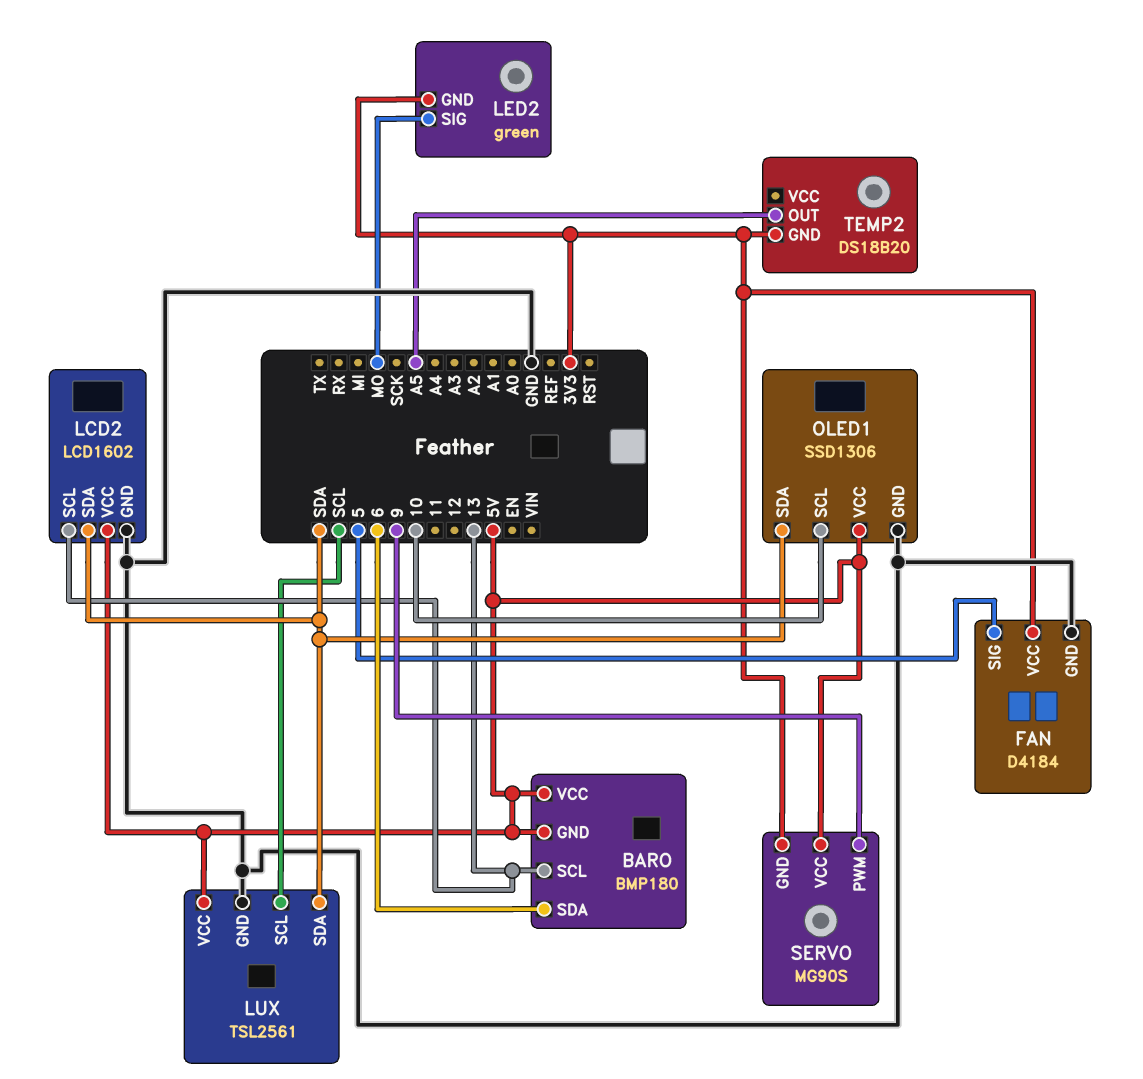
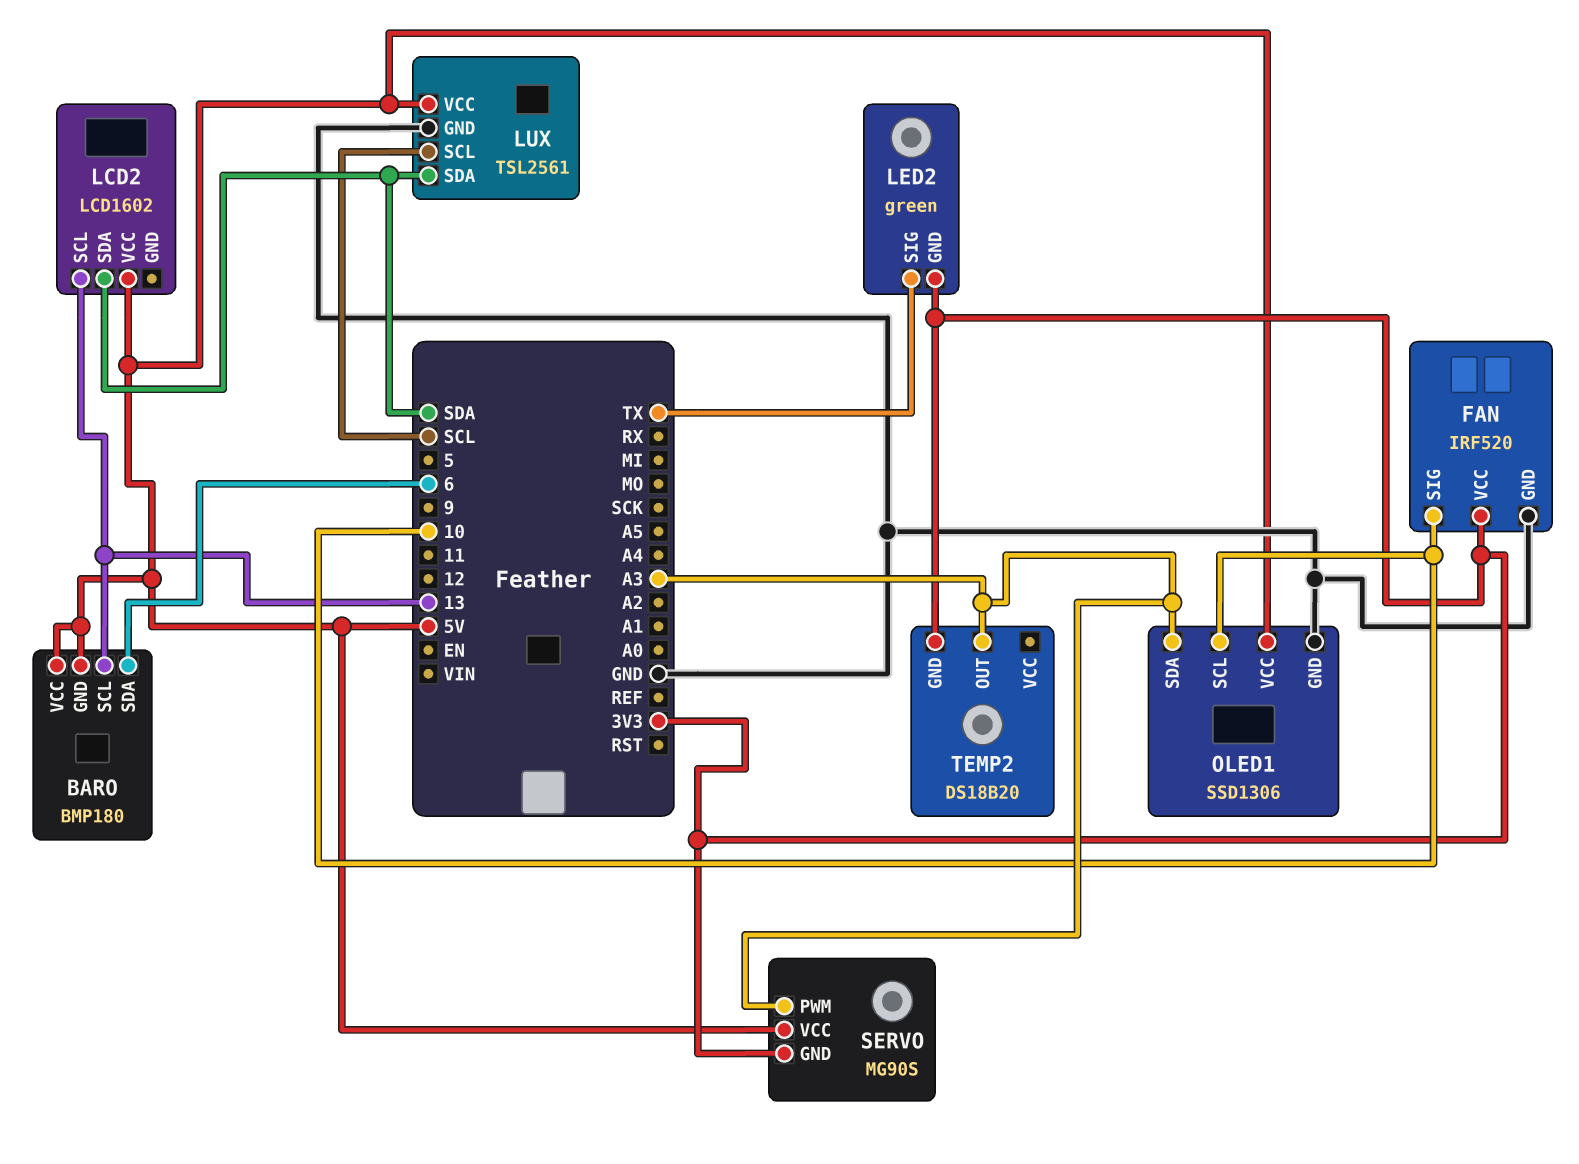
FAN: D4184 -> IRF520
FAN pin SIG: 5 -> 10
LCD2 pin GND: GND -> none
LED2 pin SIG: MO -> TX
OLED1 pin SDA: SDA -> A3
SERVO pin PWM: 9 -> A3
TEMP2 pin OUT: A5 -> A3

